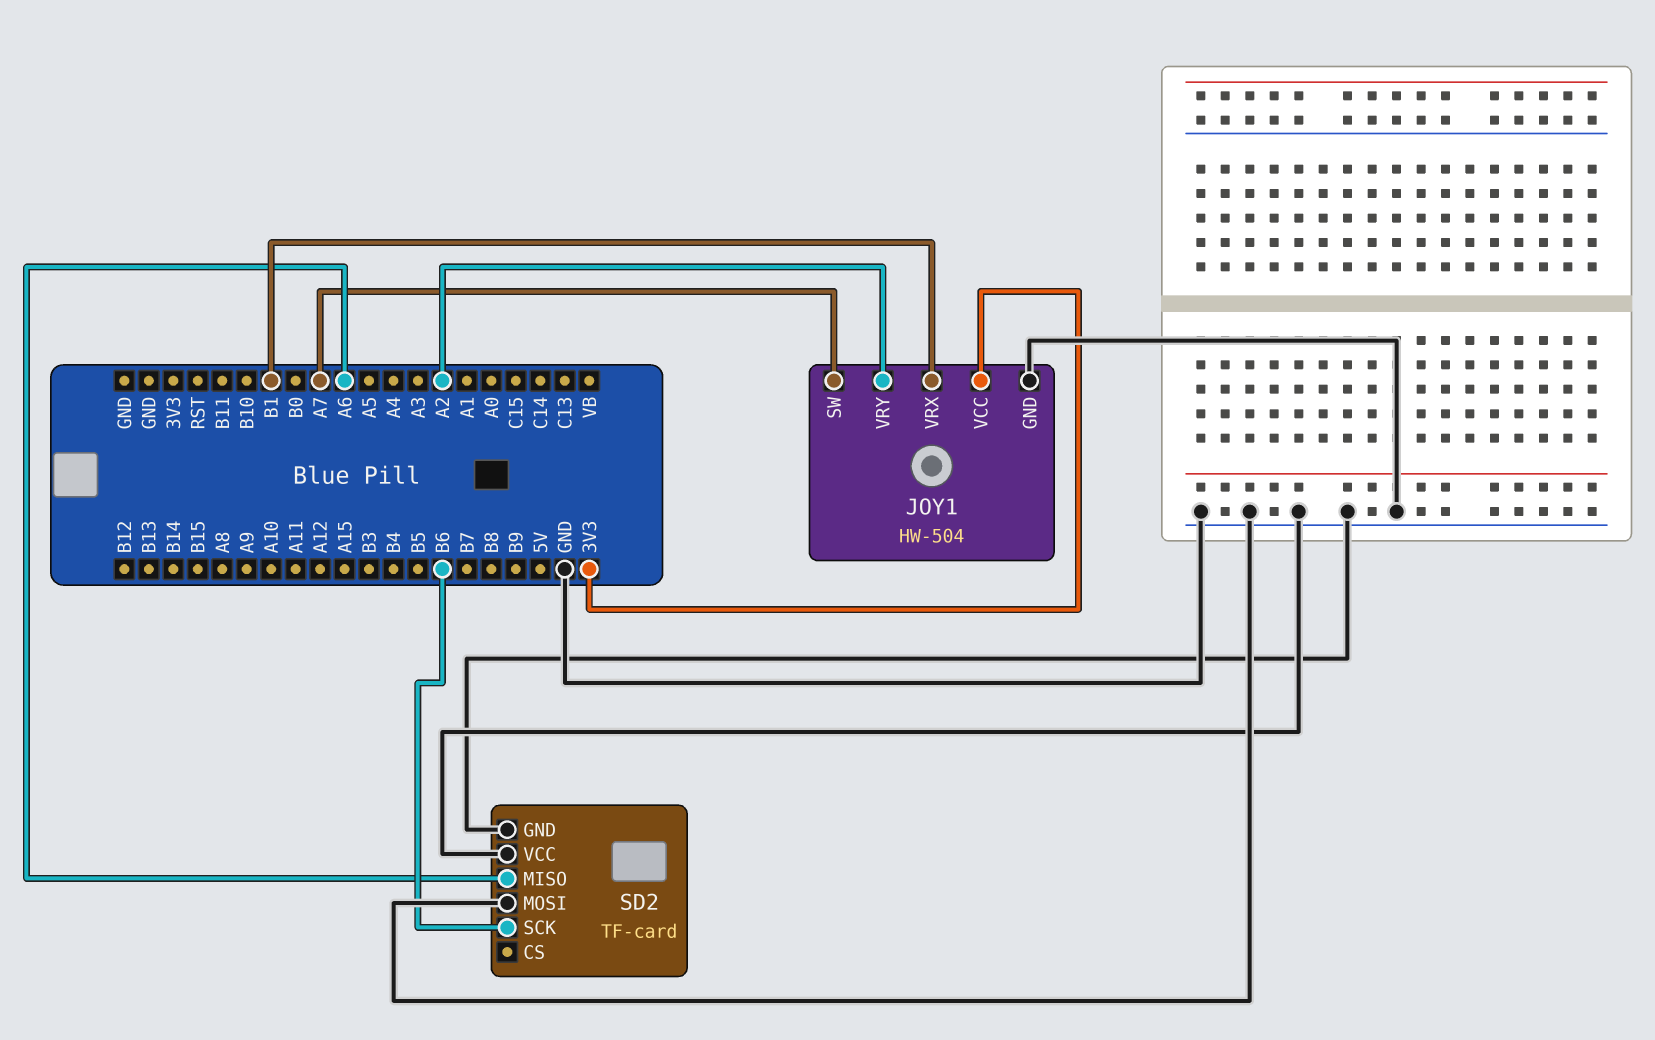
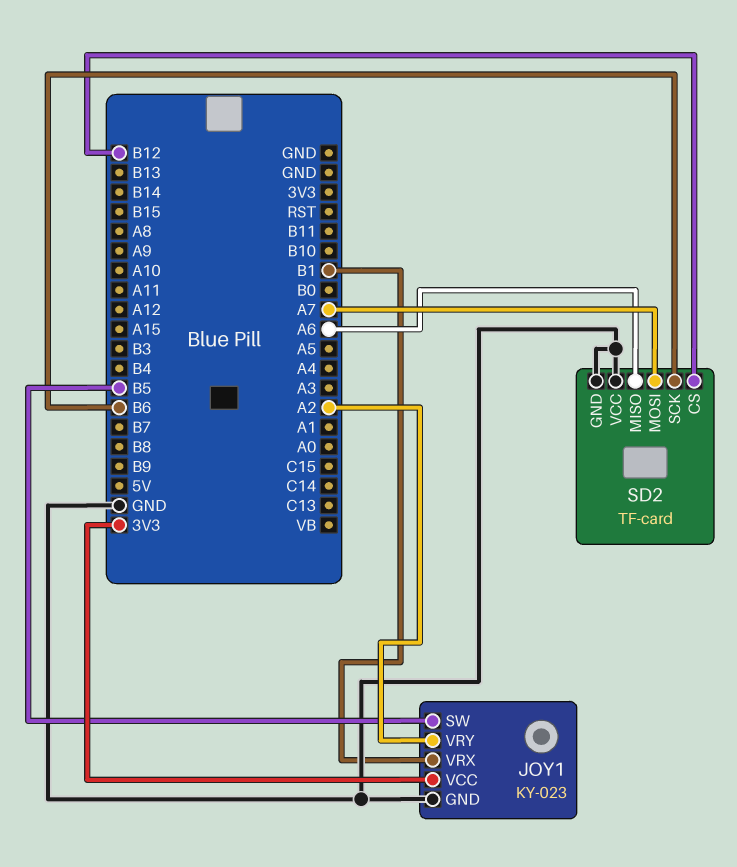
JOY1: HW-504 -> KY-023
JOY1 pin SW: A7 -> B5
SD2 pin CS: none -> B12
SD2 pin MOSI: GND -> A7

